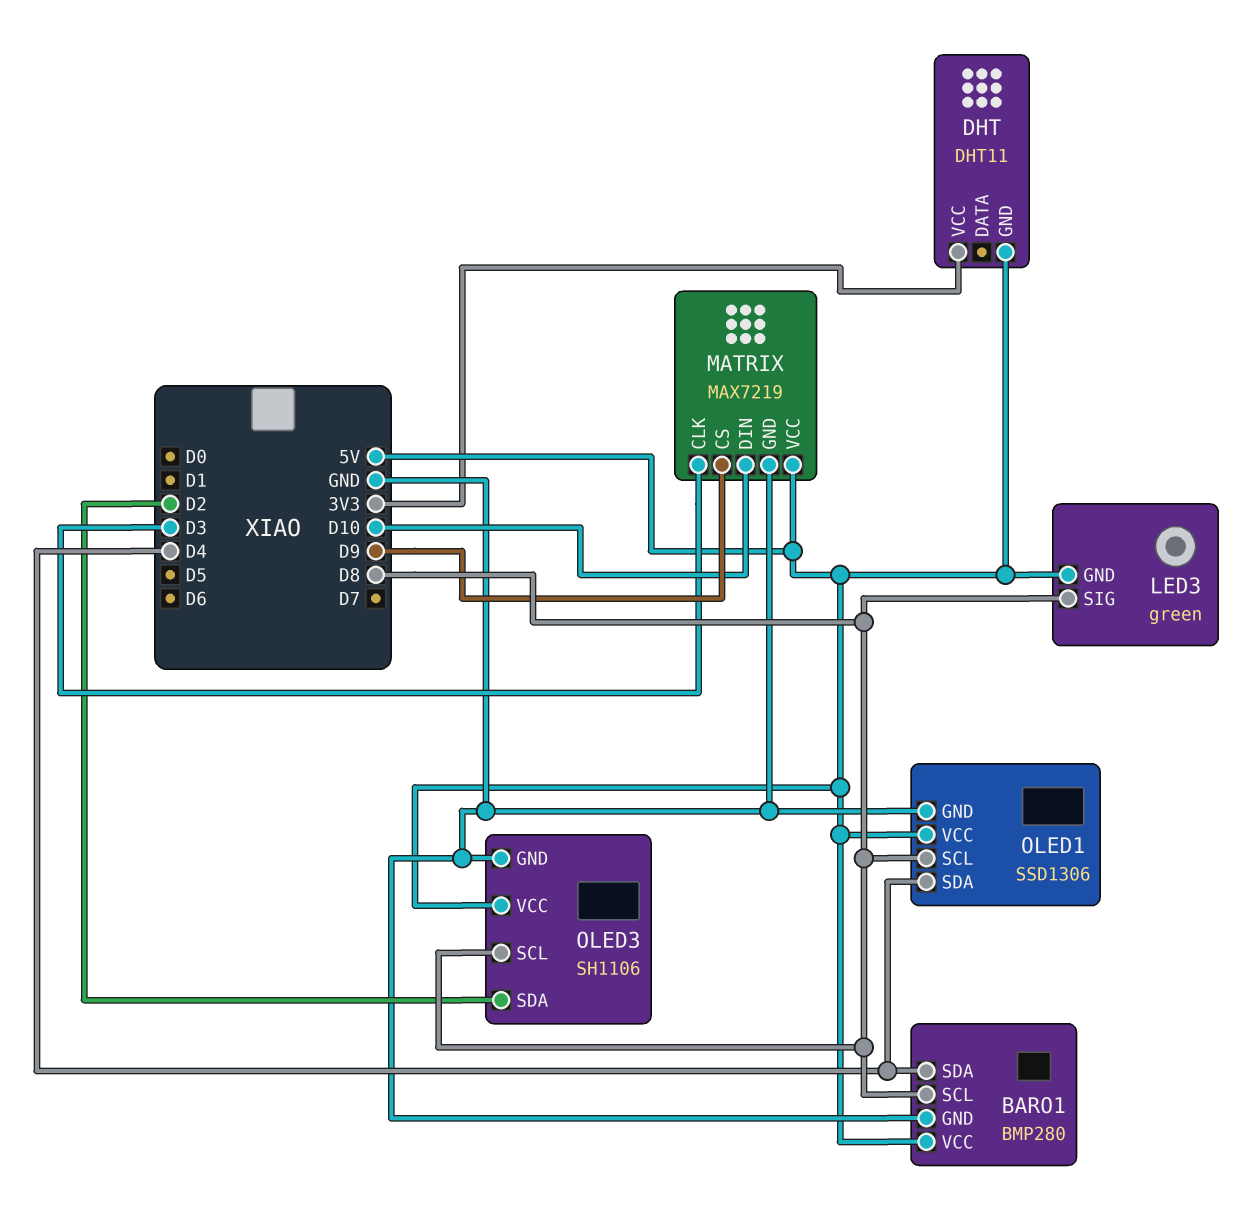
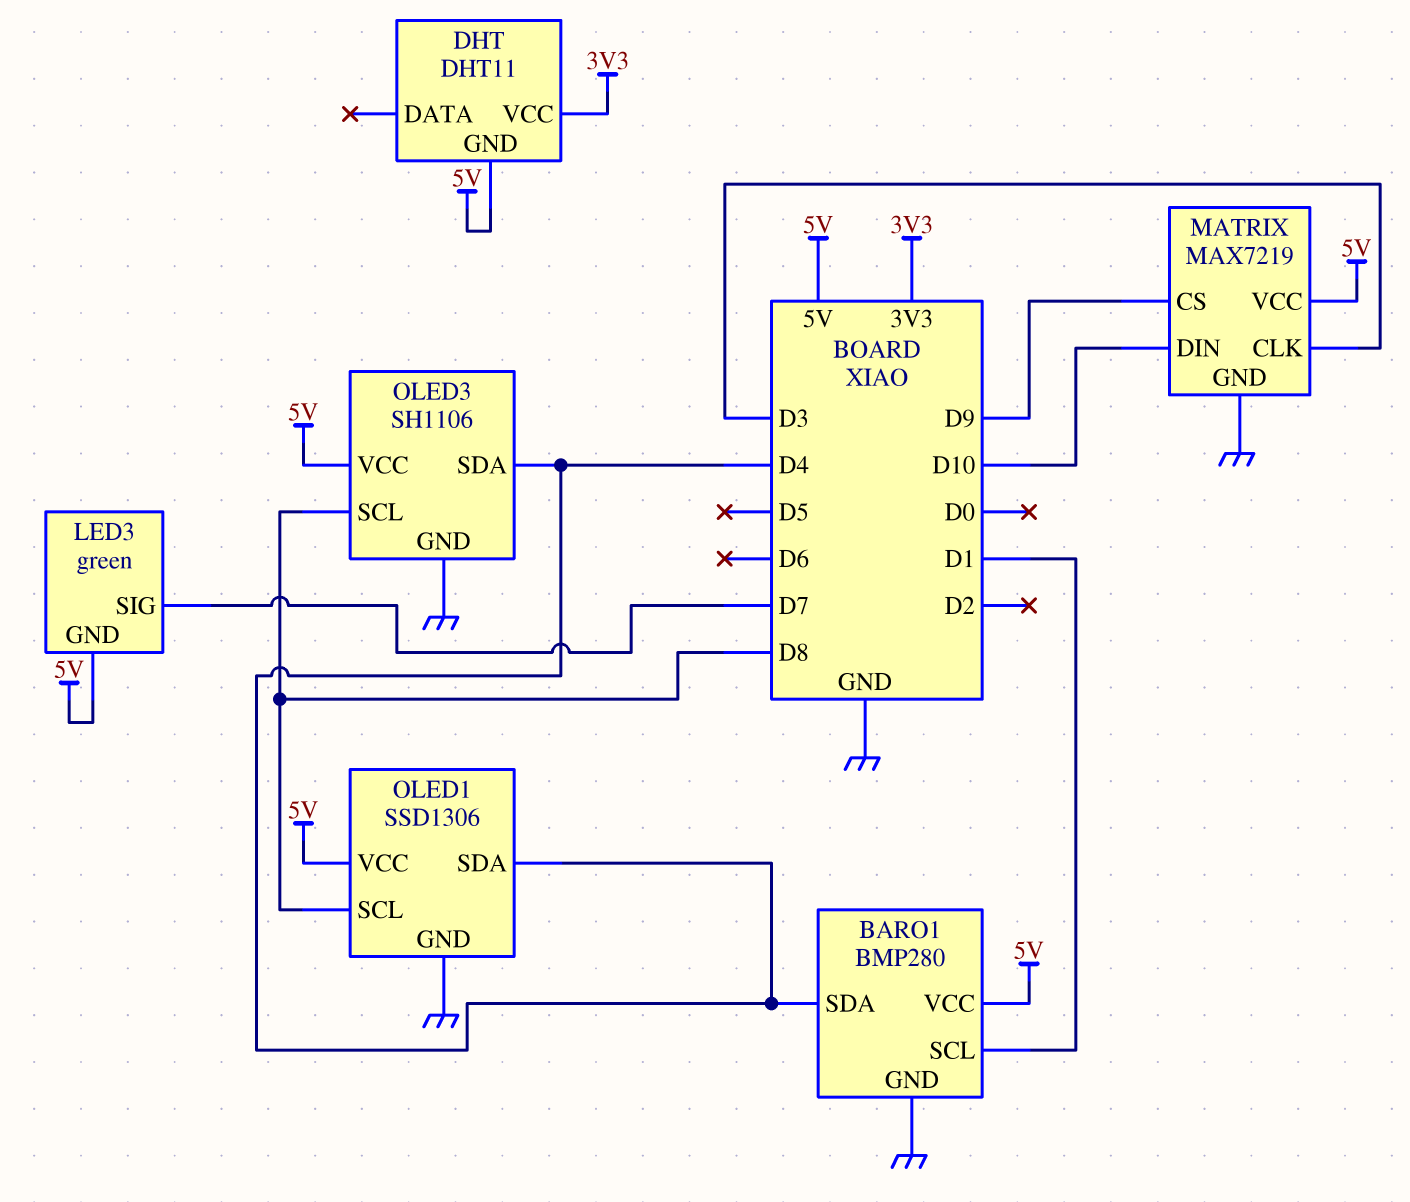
BARO1 pin SCL: D8 -> D1
LED3 pin SIG: D8 -> D7
OLED3 pin SDA: D2 -> D4

